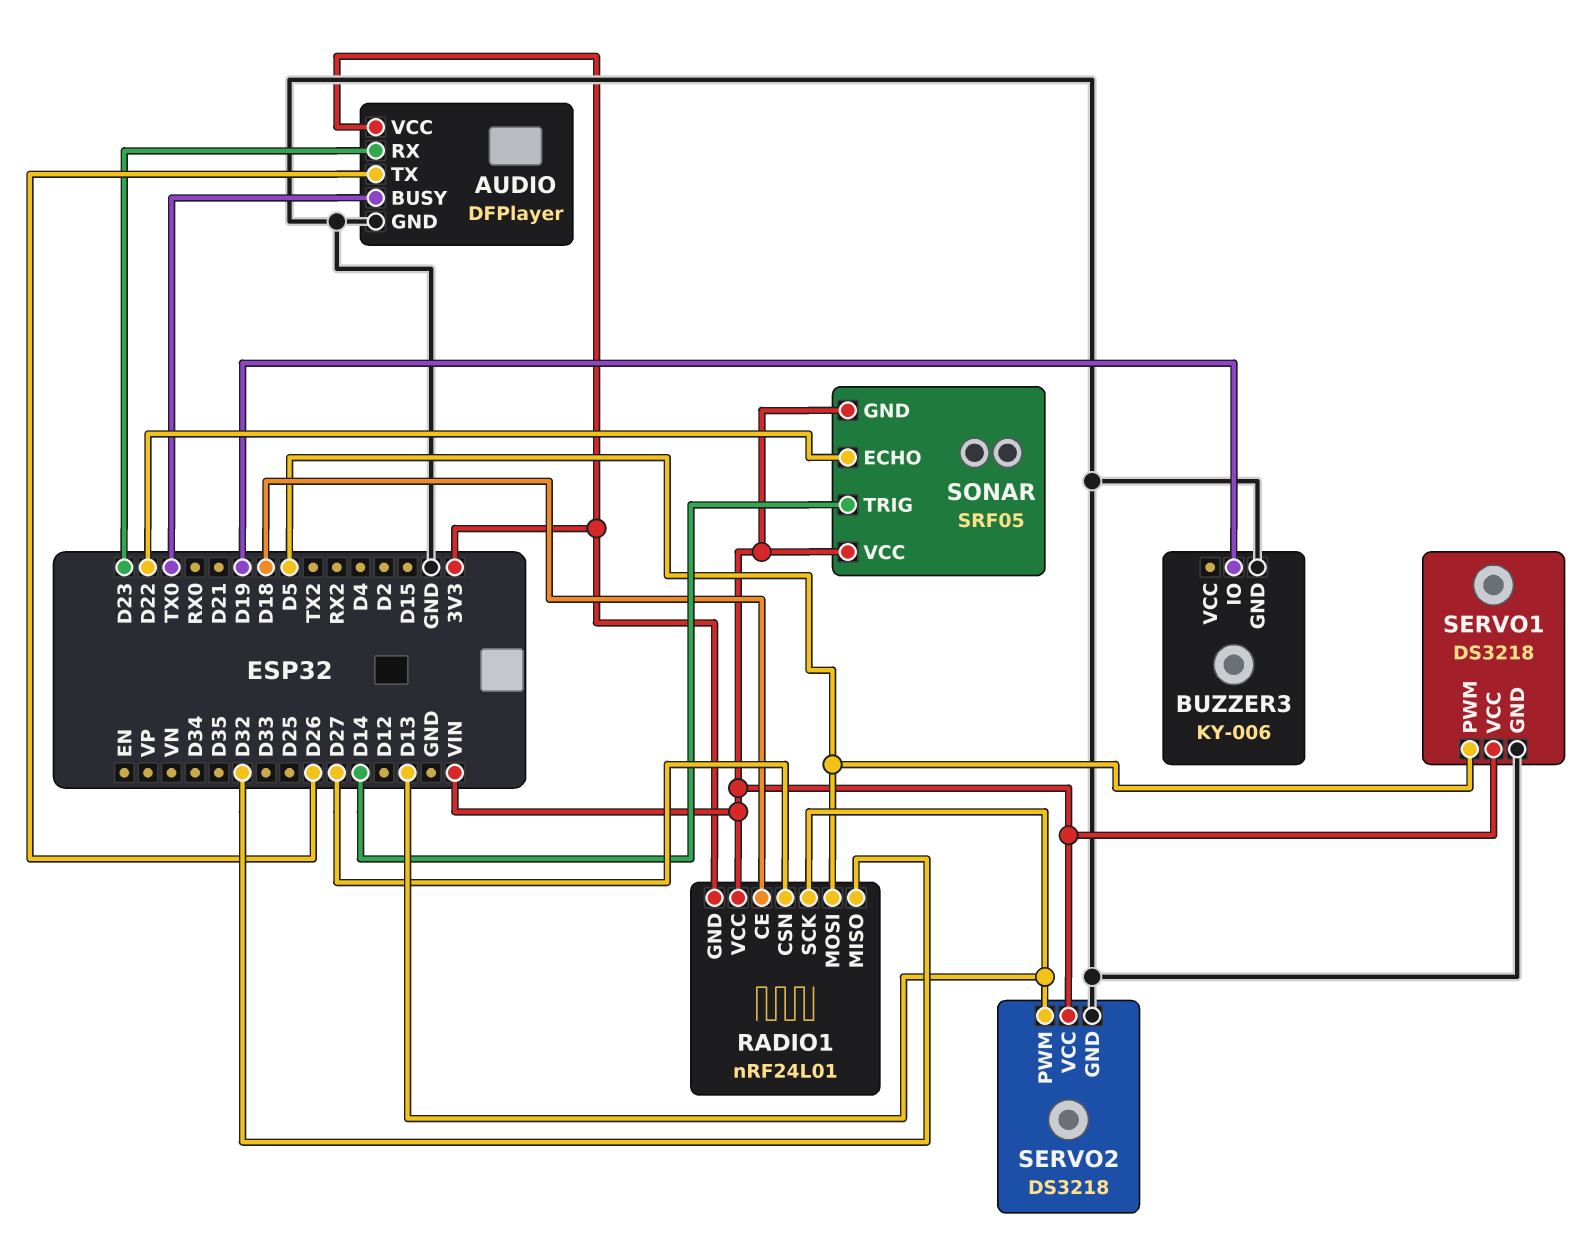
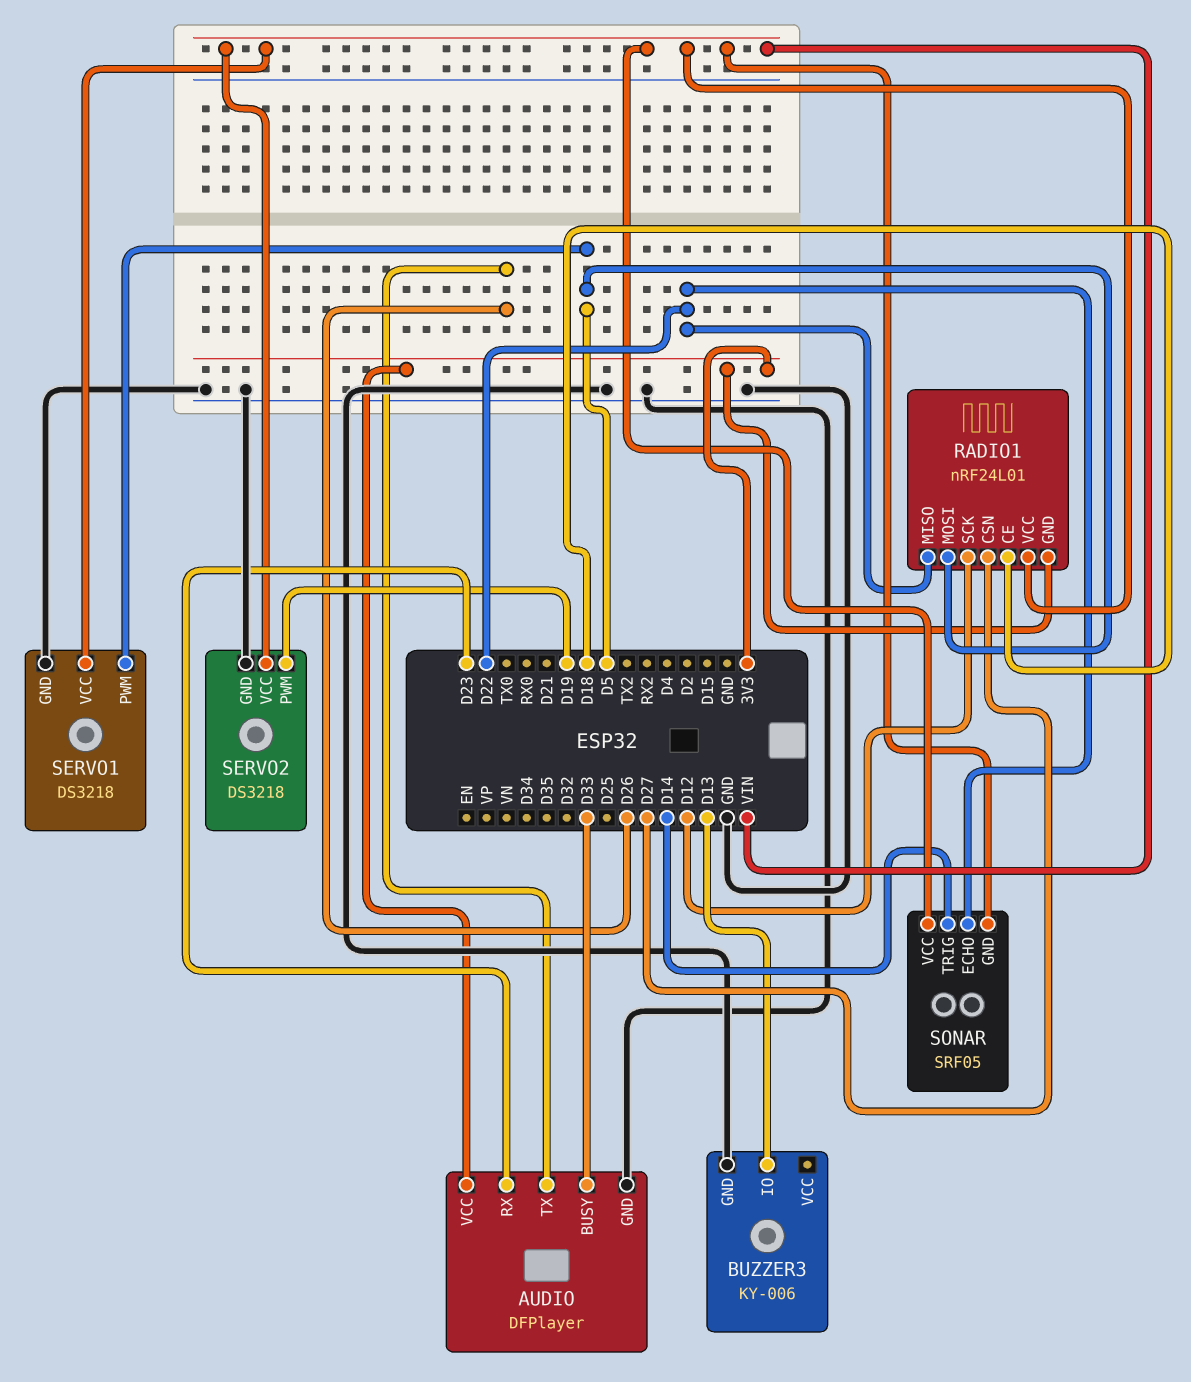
AUDIO pin BUSY: TX0 -> D33
BUZZER3 pin IO: D19 -> D13
RADIO1 pin MISO: D32 -> D22
RADIO1 pin SCK: D13 -> D12
SERVO2 pin PWM: D13 -> D19

